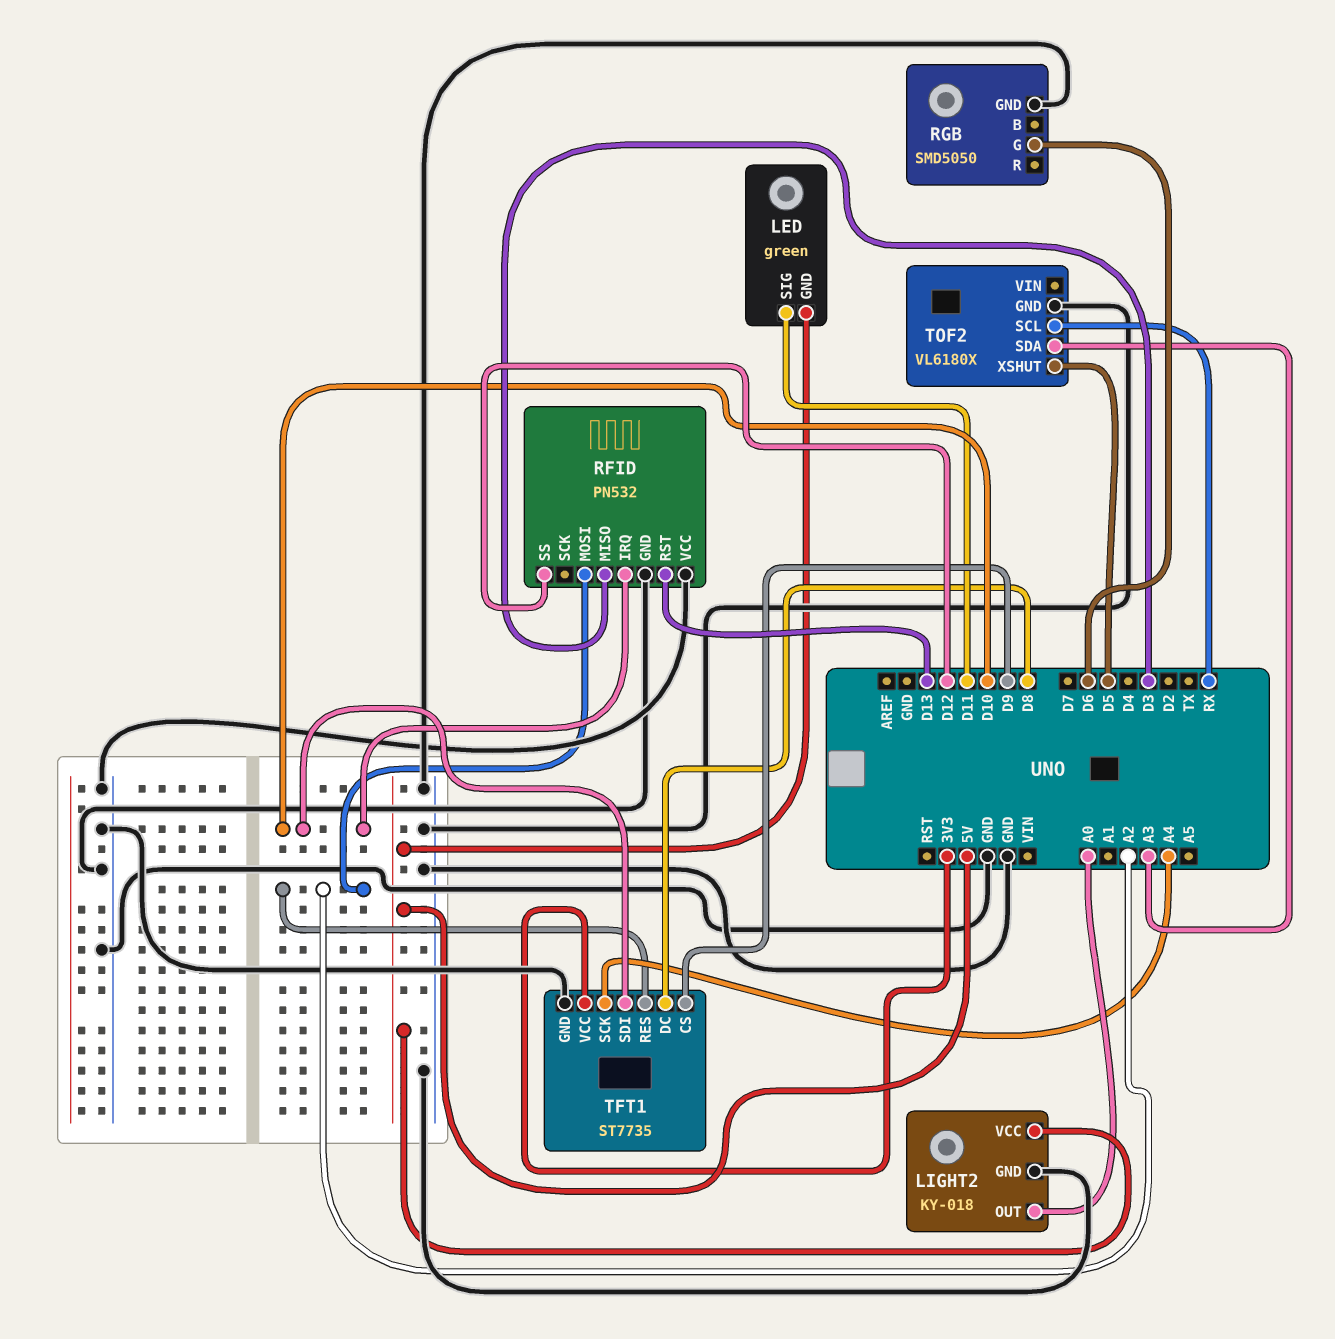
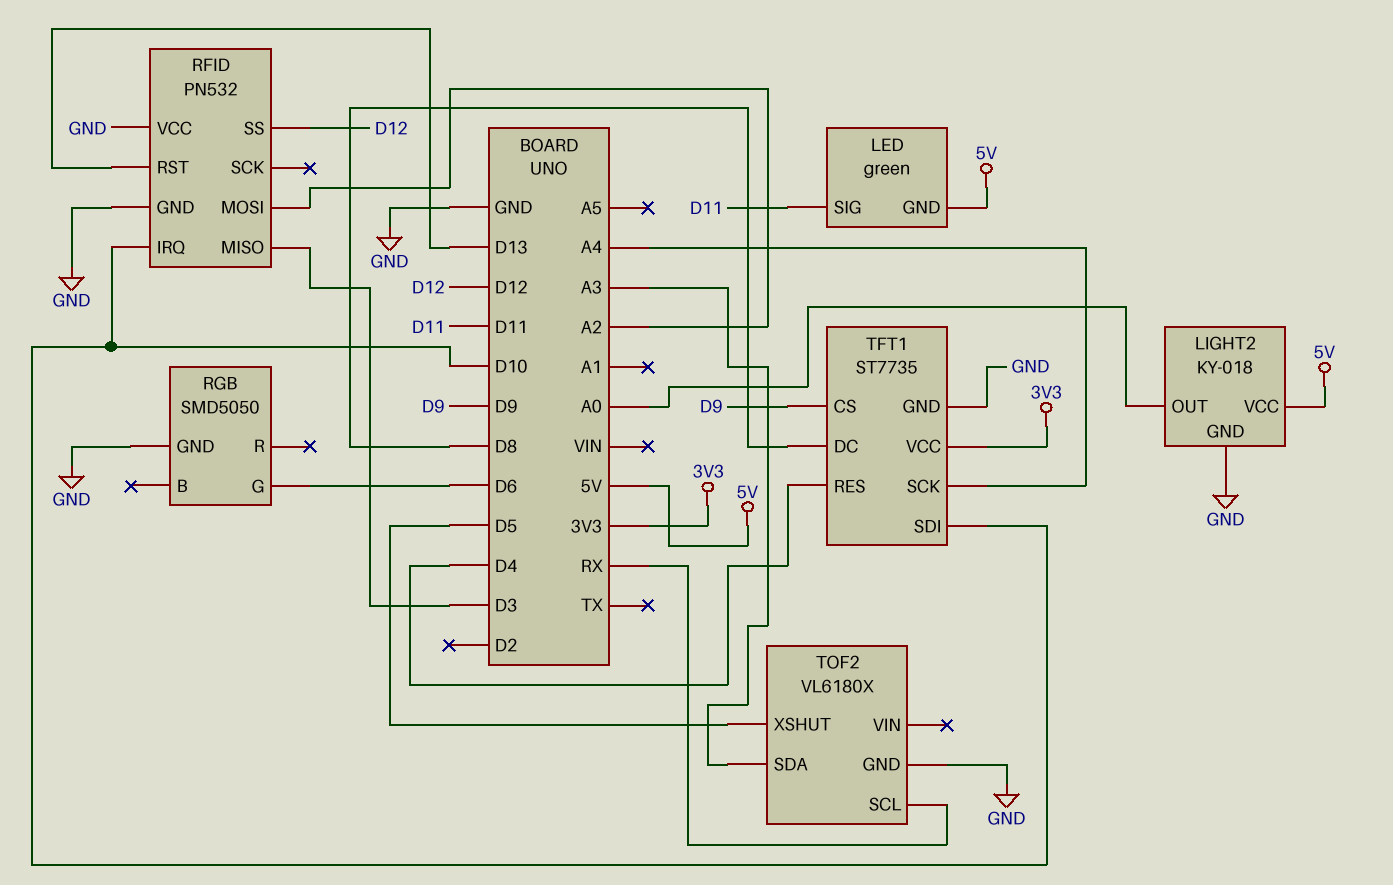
TFT1 pin RES: A2 -> D4

